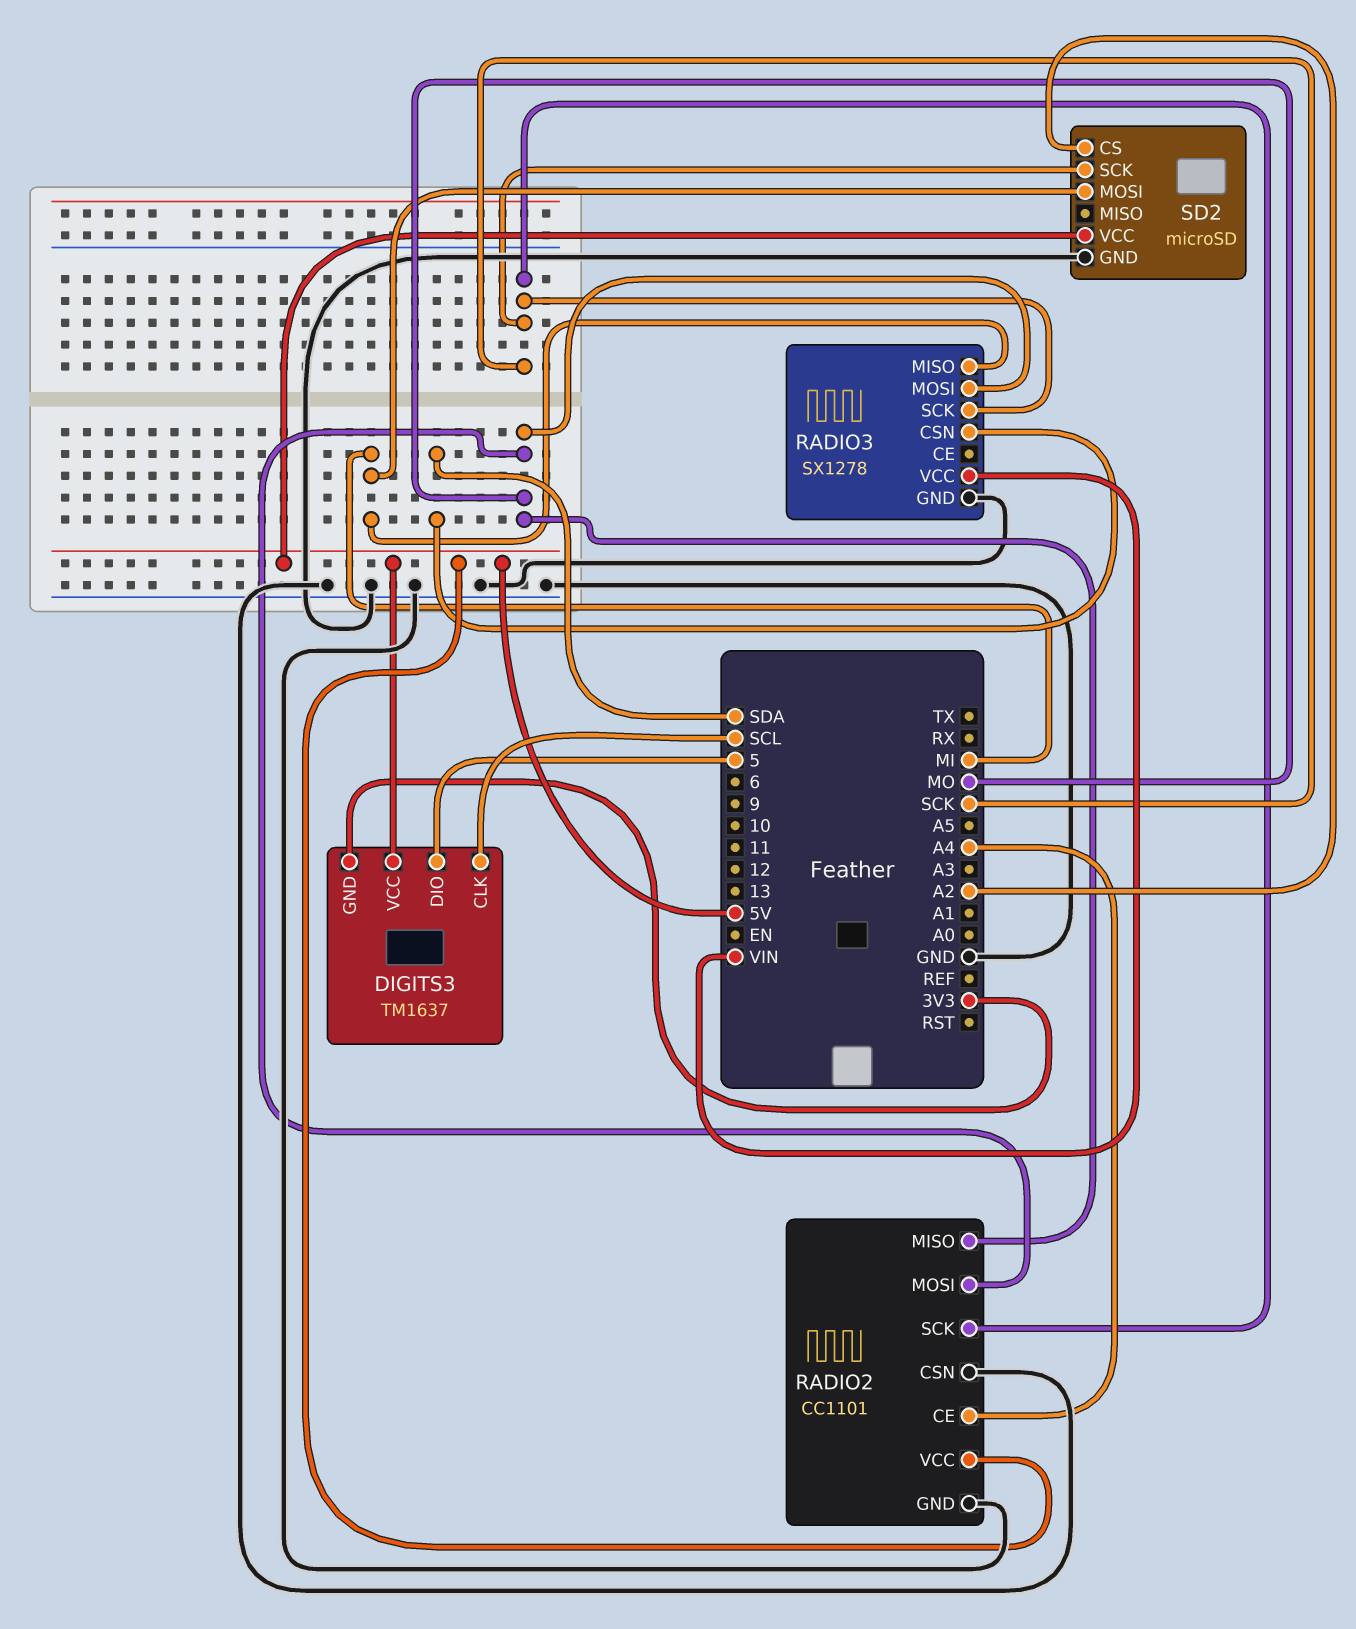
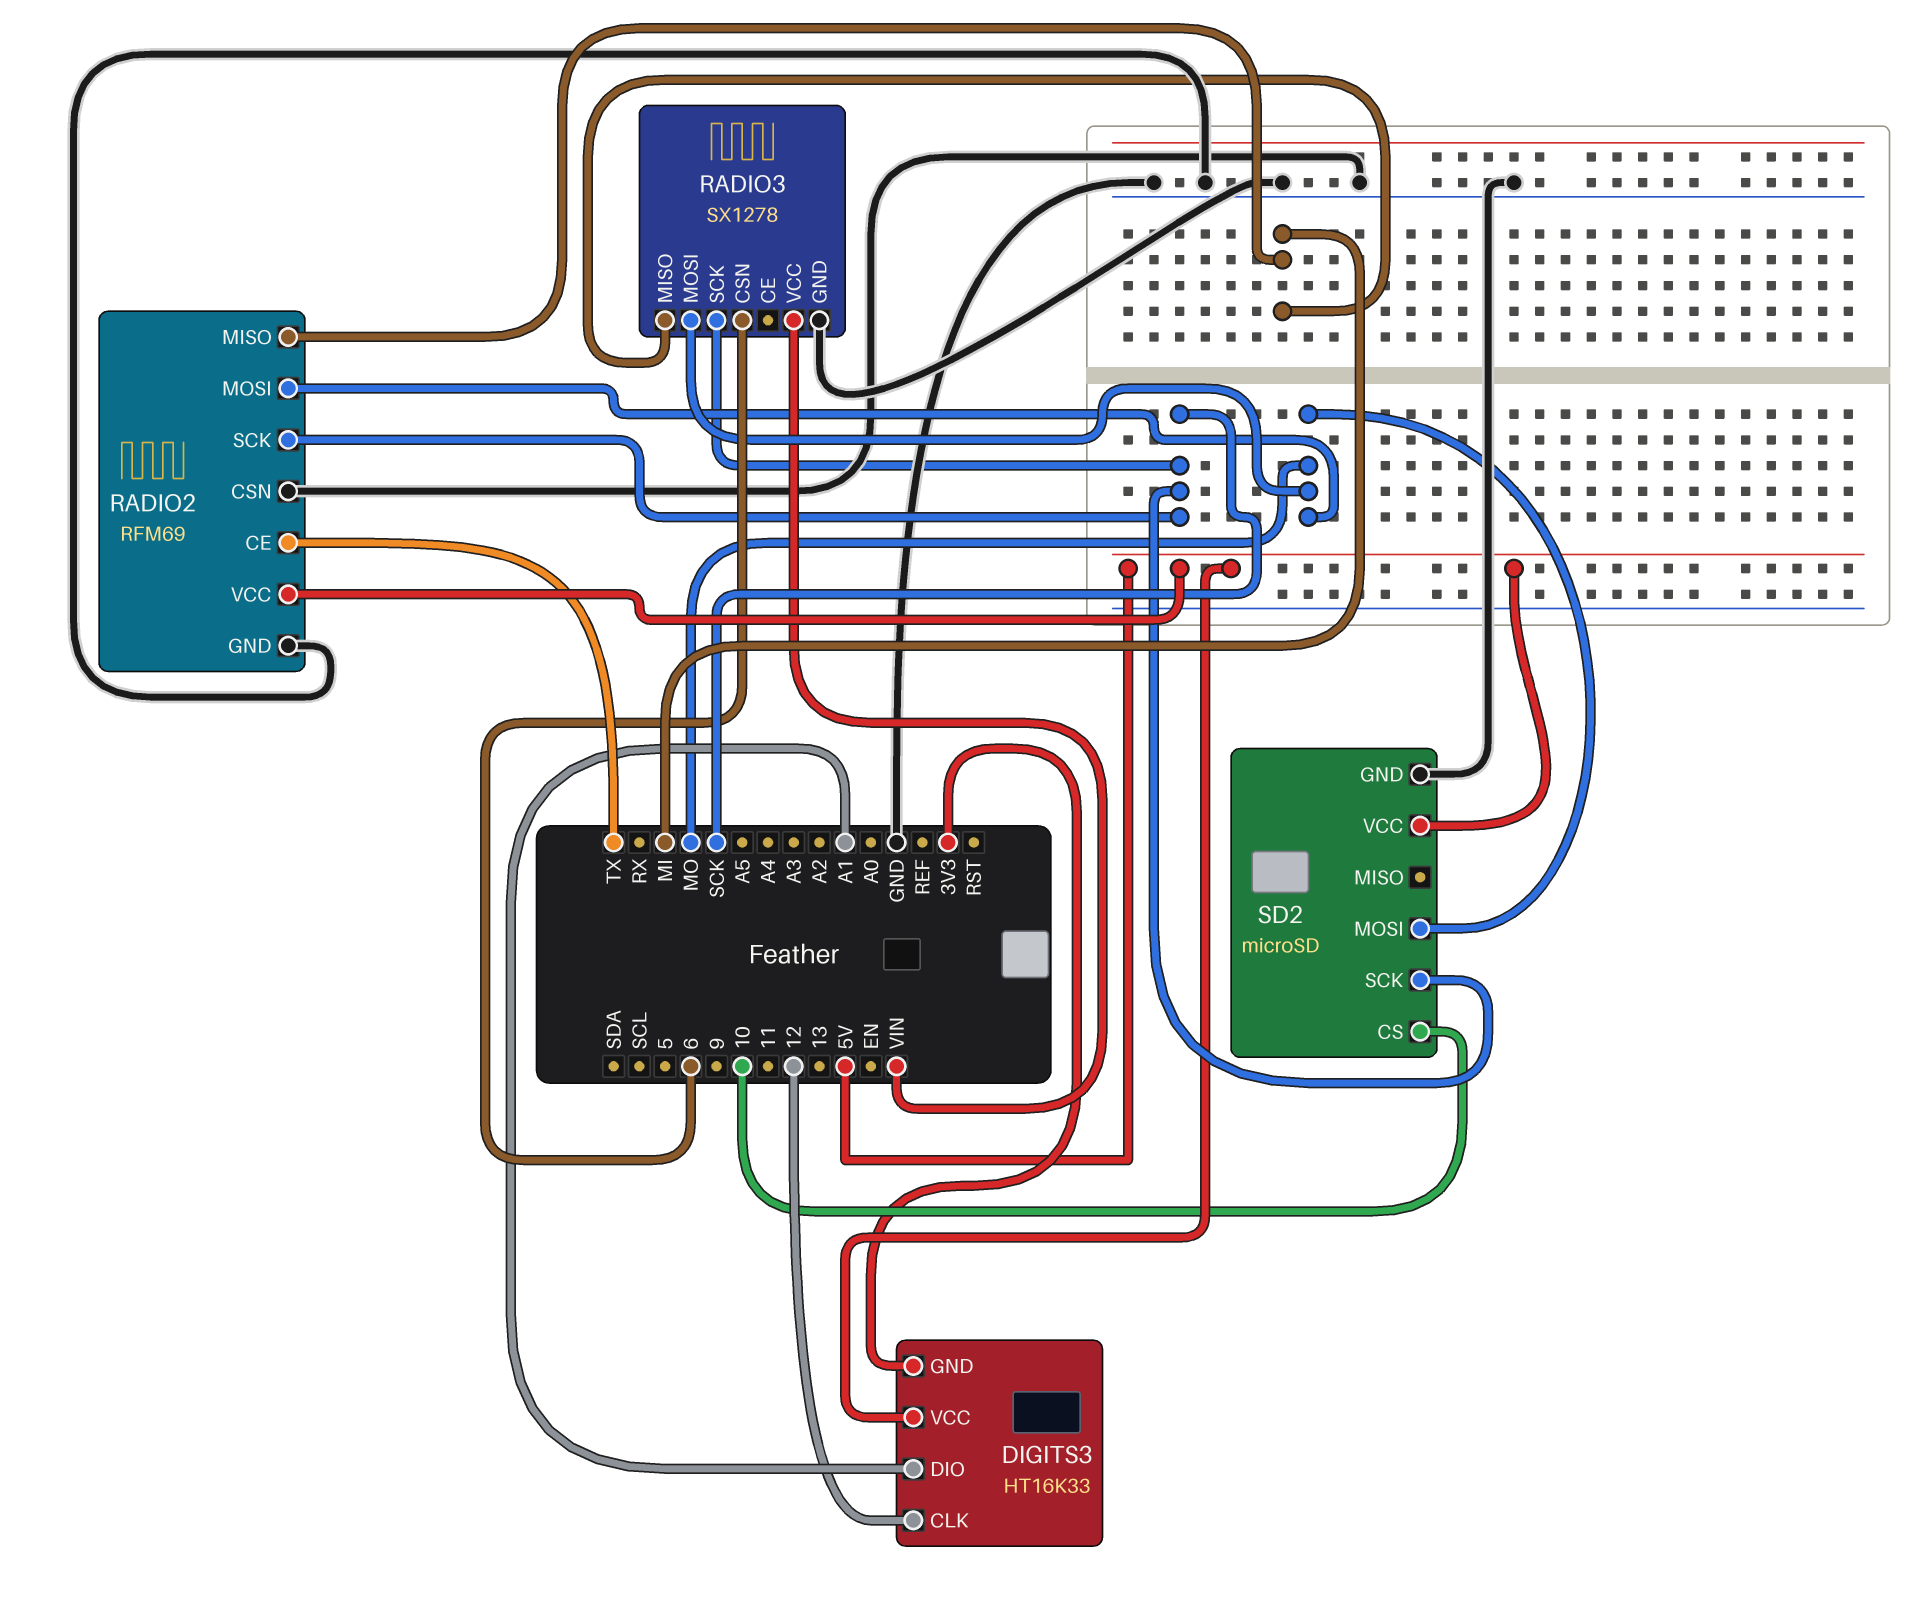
DIGITS3: TM1637 -> HT16K33
DIGITS3 pin CLK: SCL -> 12
DIGITS3 pin DIO: 5 -> A1
RADIO2: CC1101 -> RFM69
RADIO2 pin CE: A4 -> TX
RADIO2 pin MISO: MO -> MI
RADIO3 pin CSN: SDA -> 6
SD2 pin CS: A2 -> 10
SD2 pin MOSI: MI -> MO

